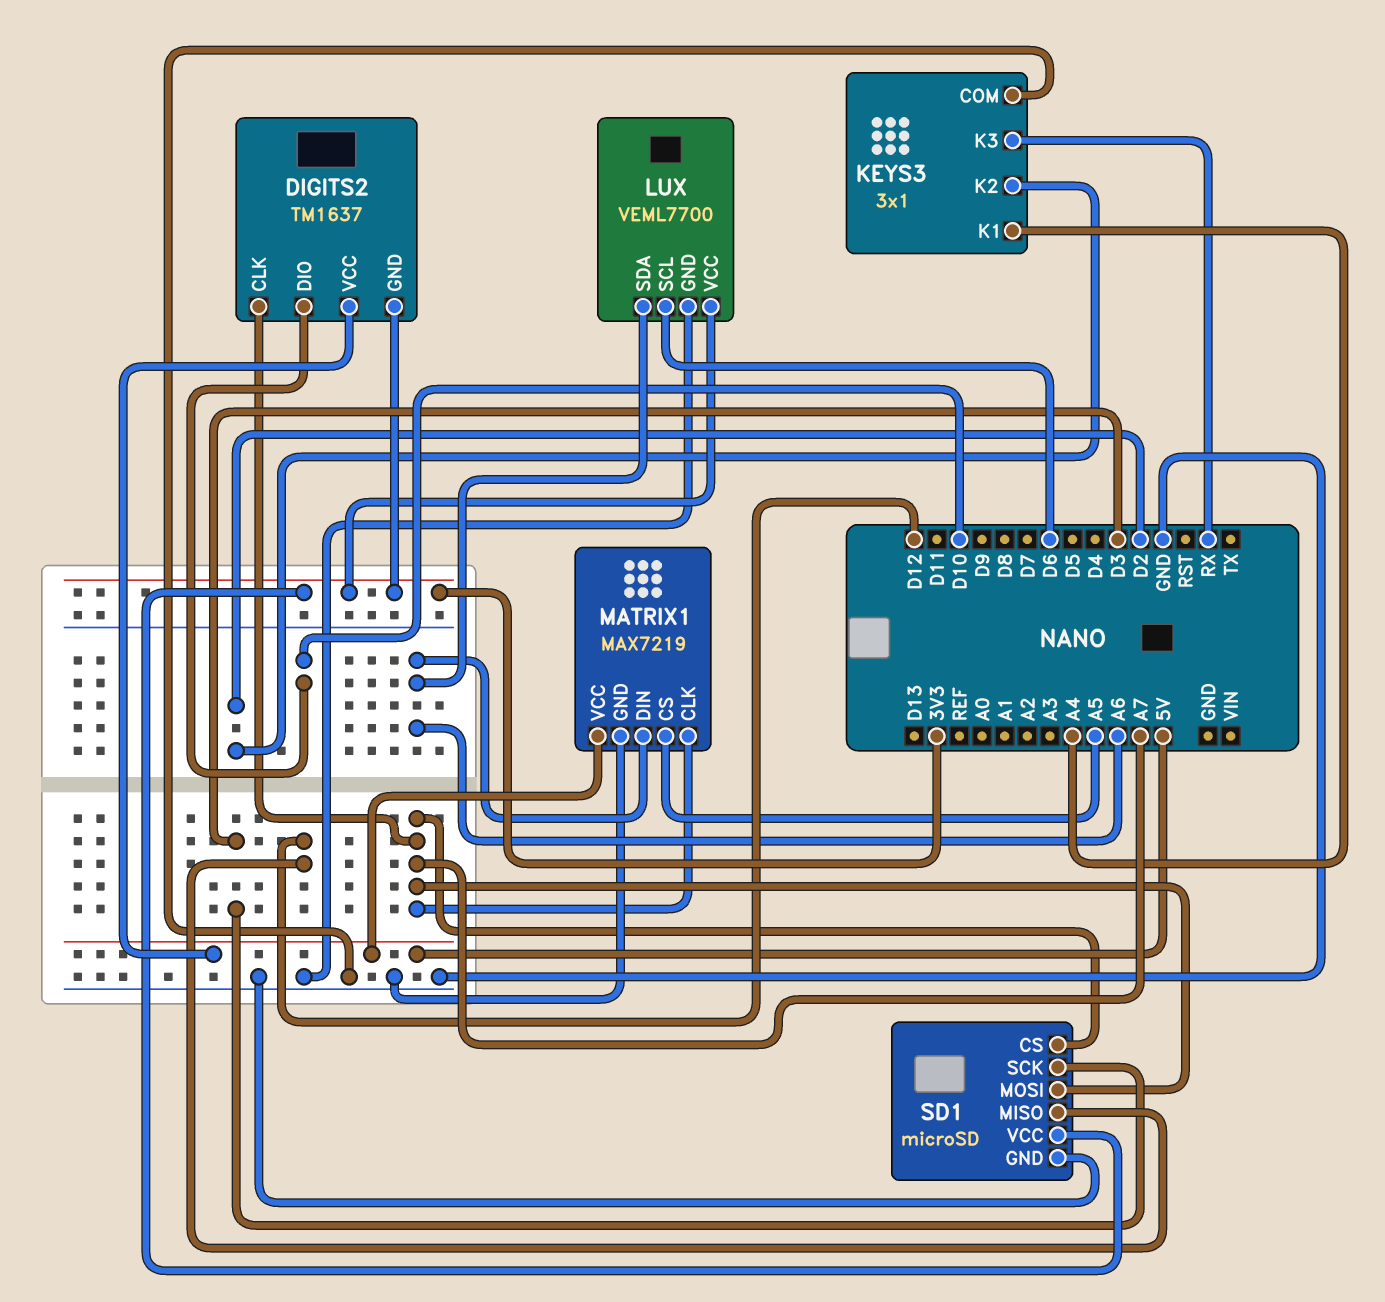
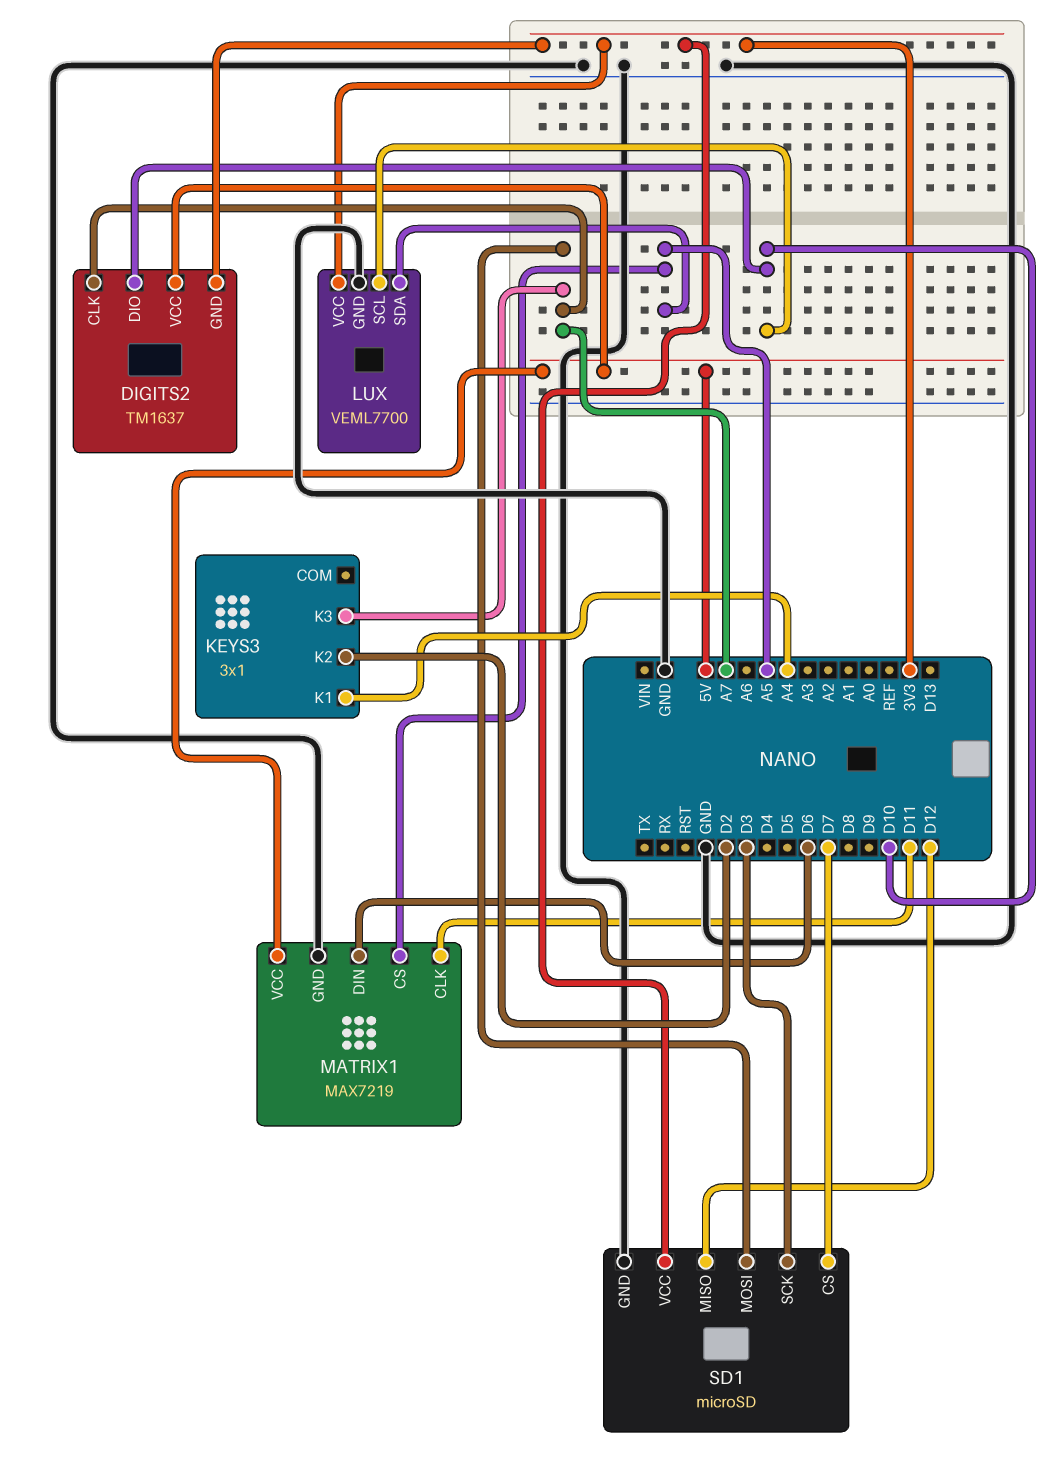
KEYS3 pin COM: GND -> none
KEYS3 pin K3: RX -> A7
LUX pin SCL: D6 -> D10
LUX pin SDA: A6 -> A5
MATRIX1 pin CLK: A7 -> D11
MATRIX1 pin DIN: A6 -> D6
SD1 pin CS: A7 -> D7

